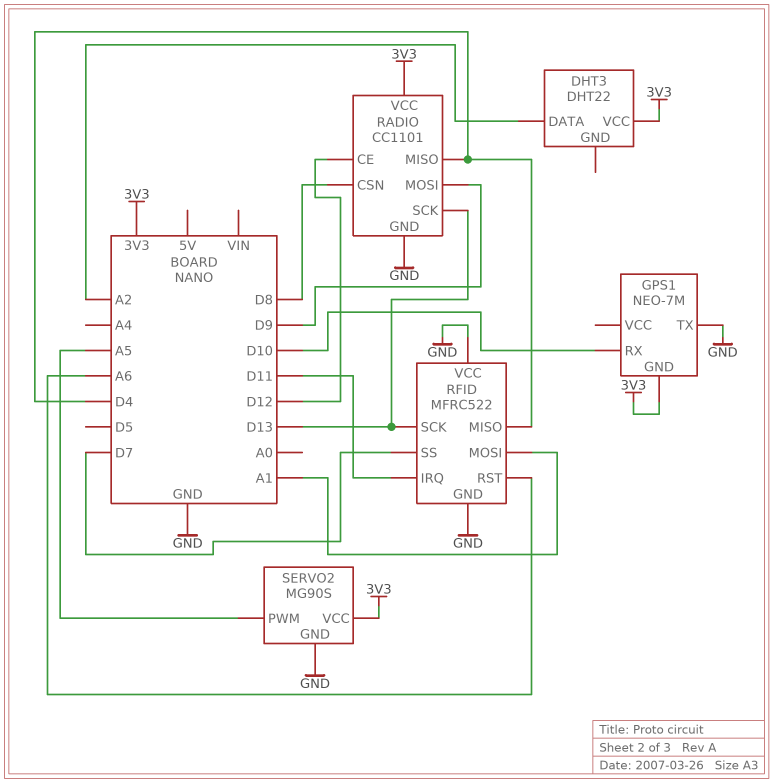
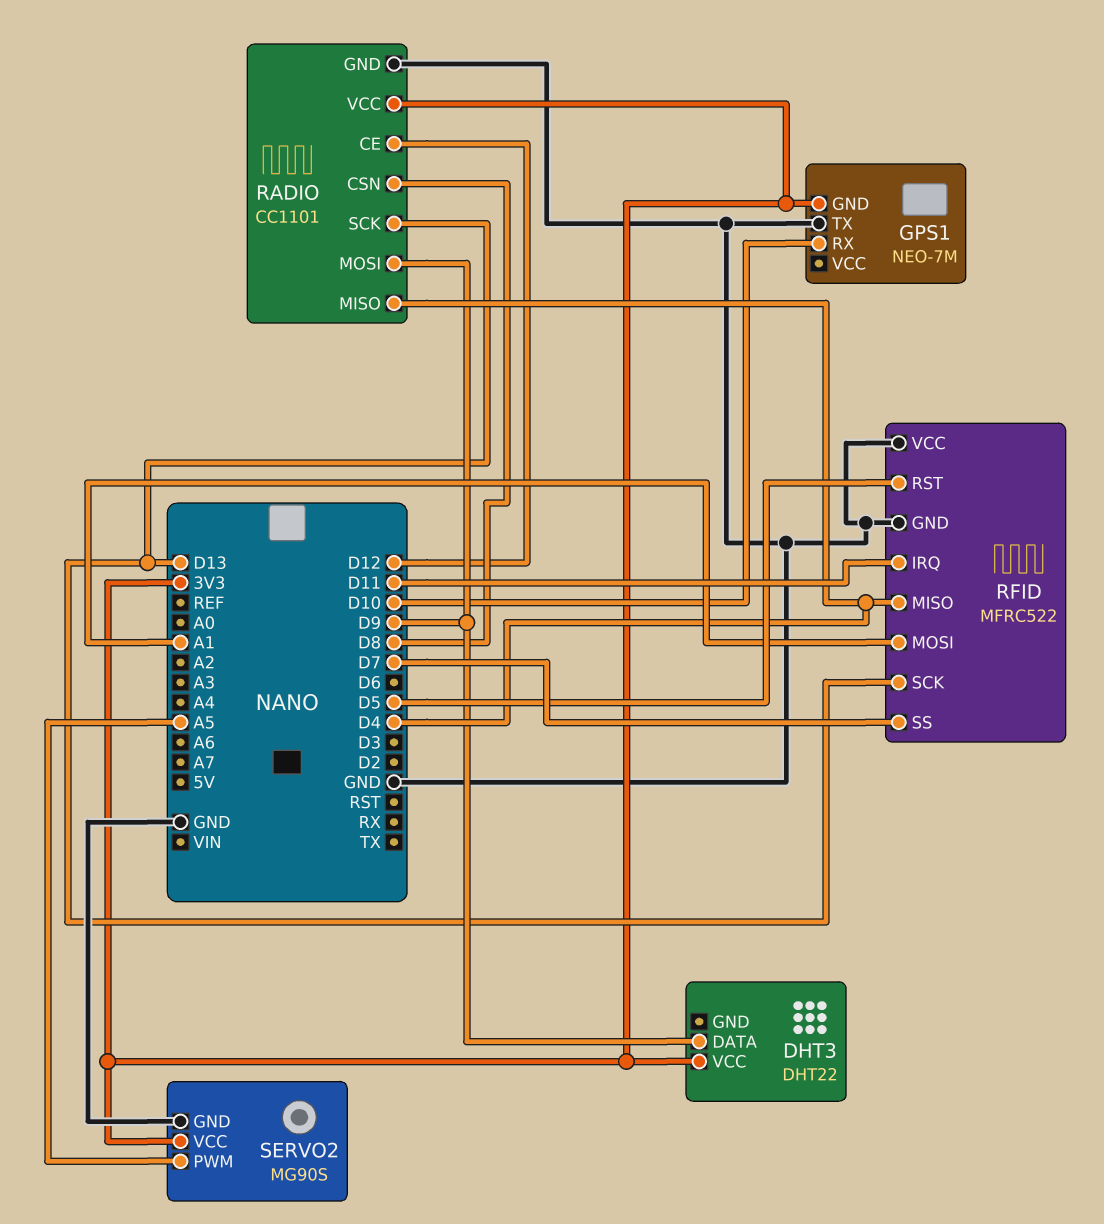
DHT3 pin DATA: A2 -> D9
RFID pin RST: A6 -> D5

